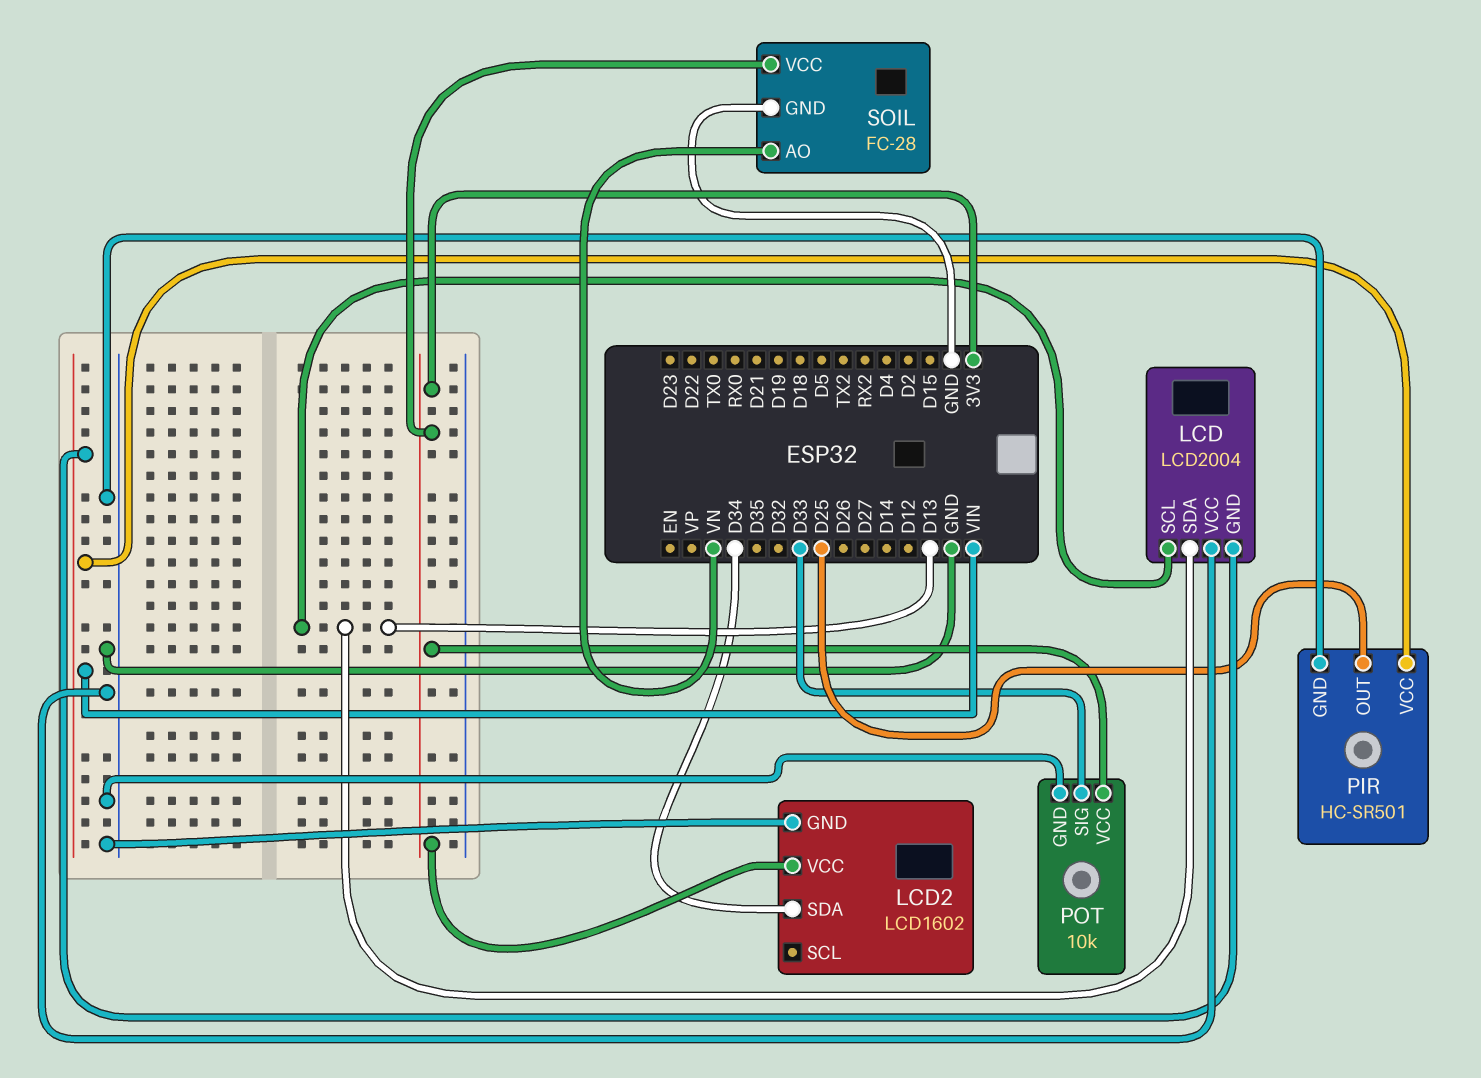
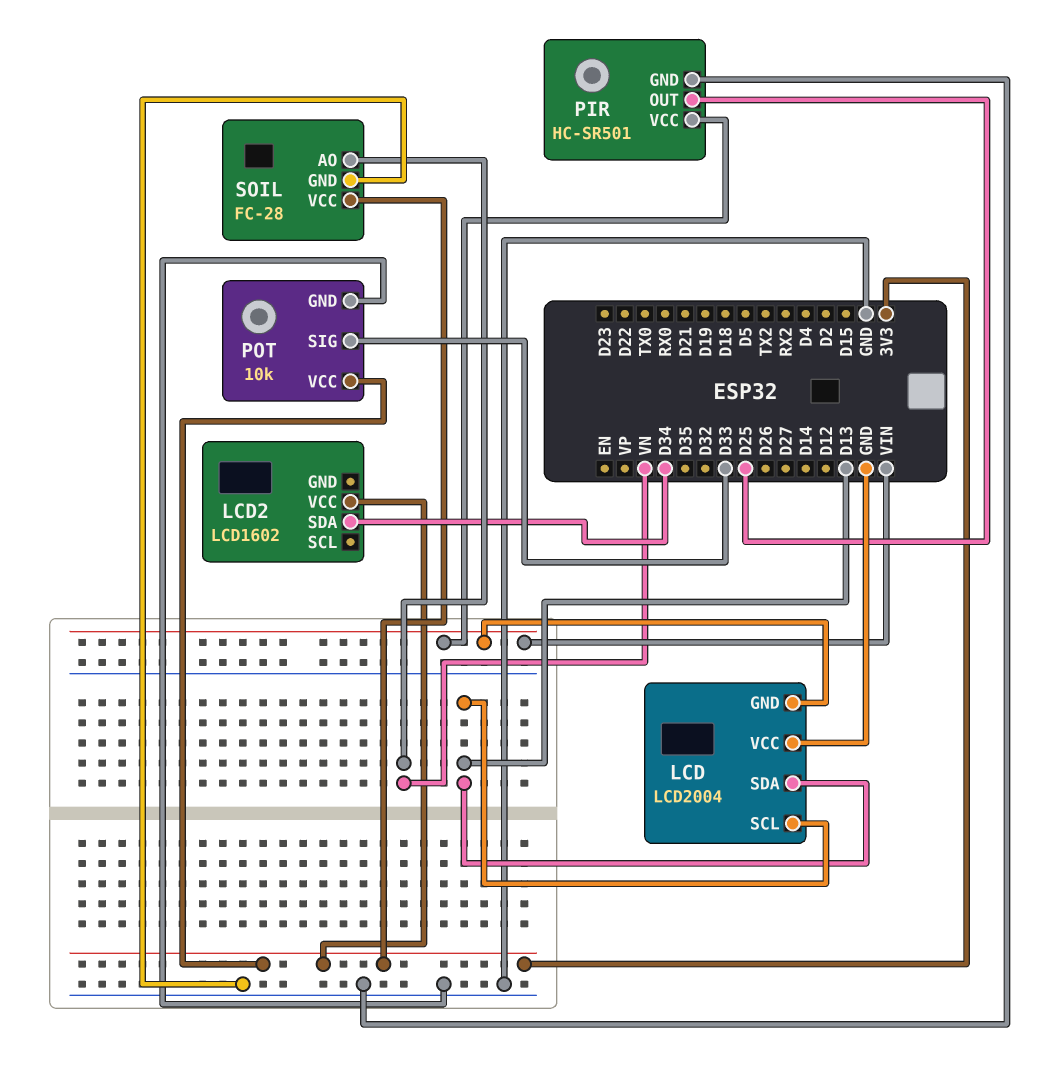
LCD2 pin GND: GND -> none

